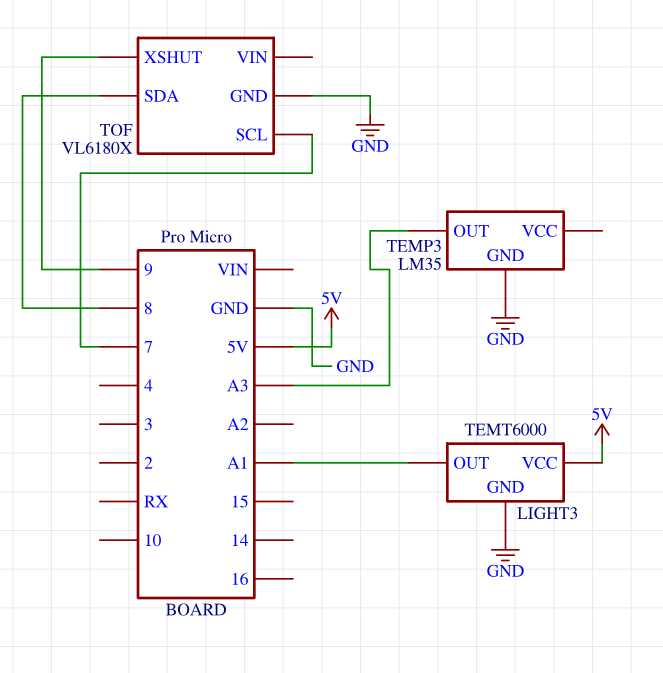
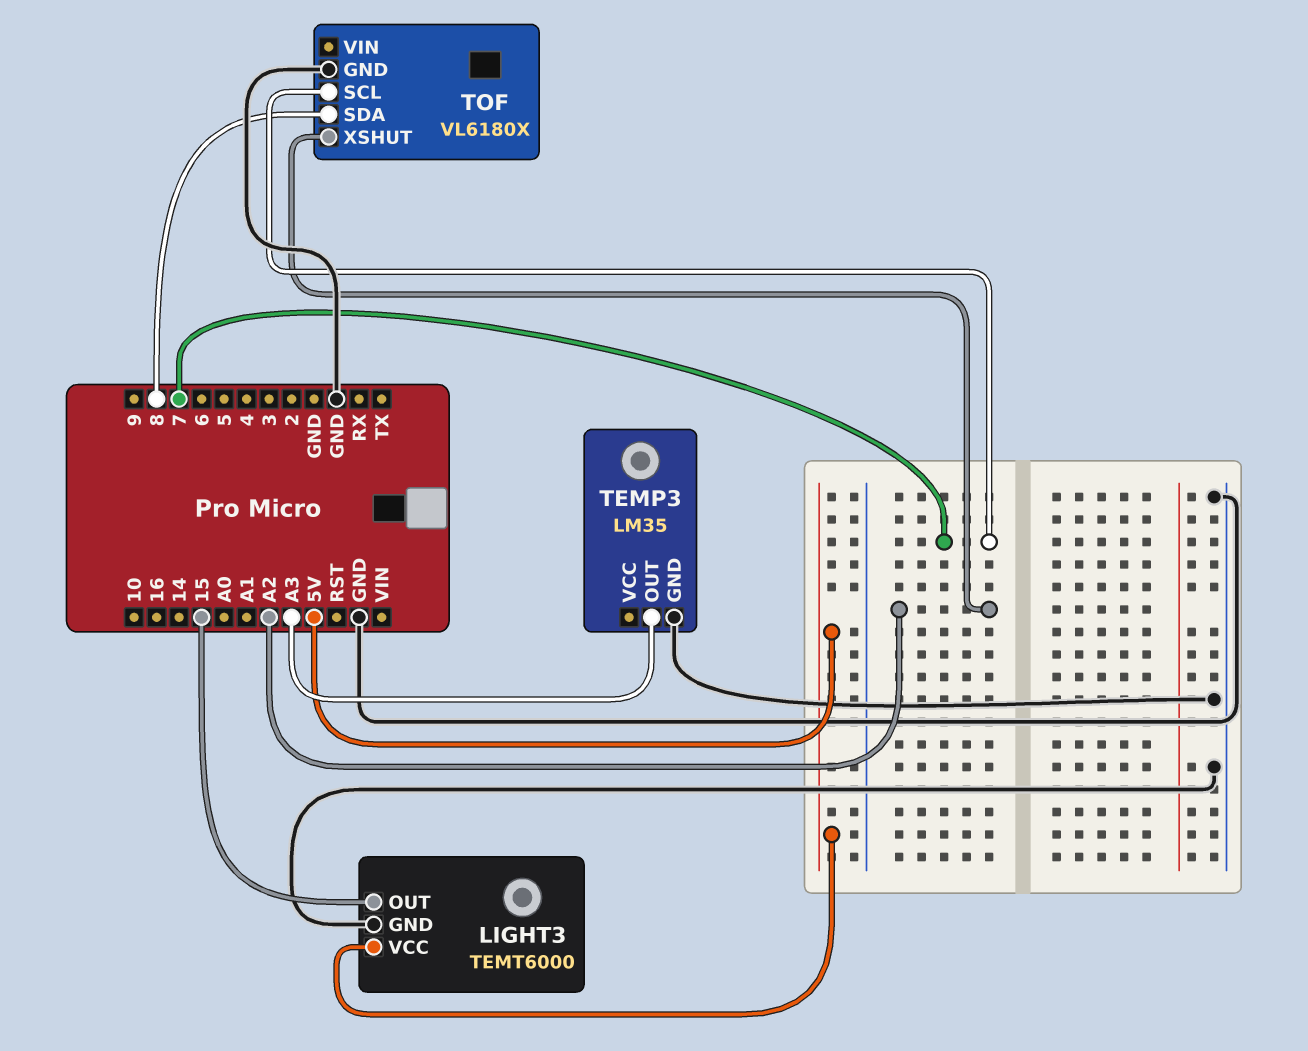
LIGHT3 pin OUT: A1 -> 15
TOF pin XSHUT: 9 -> A2

